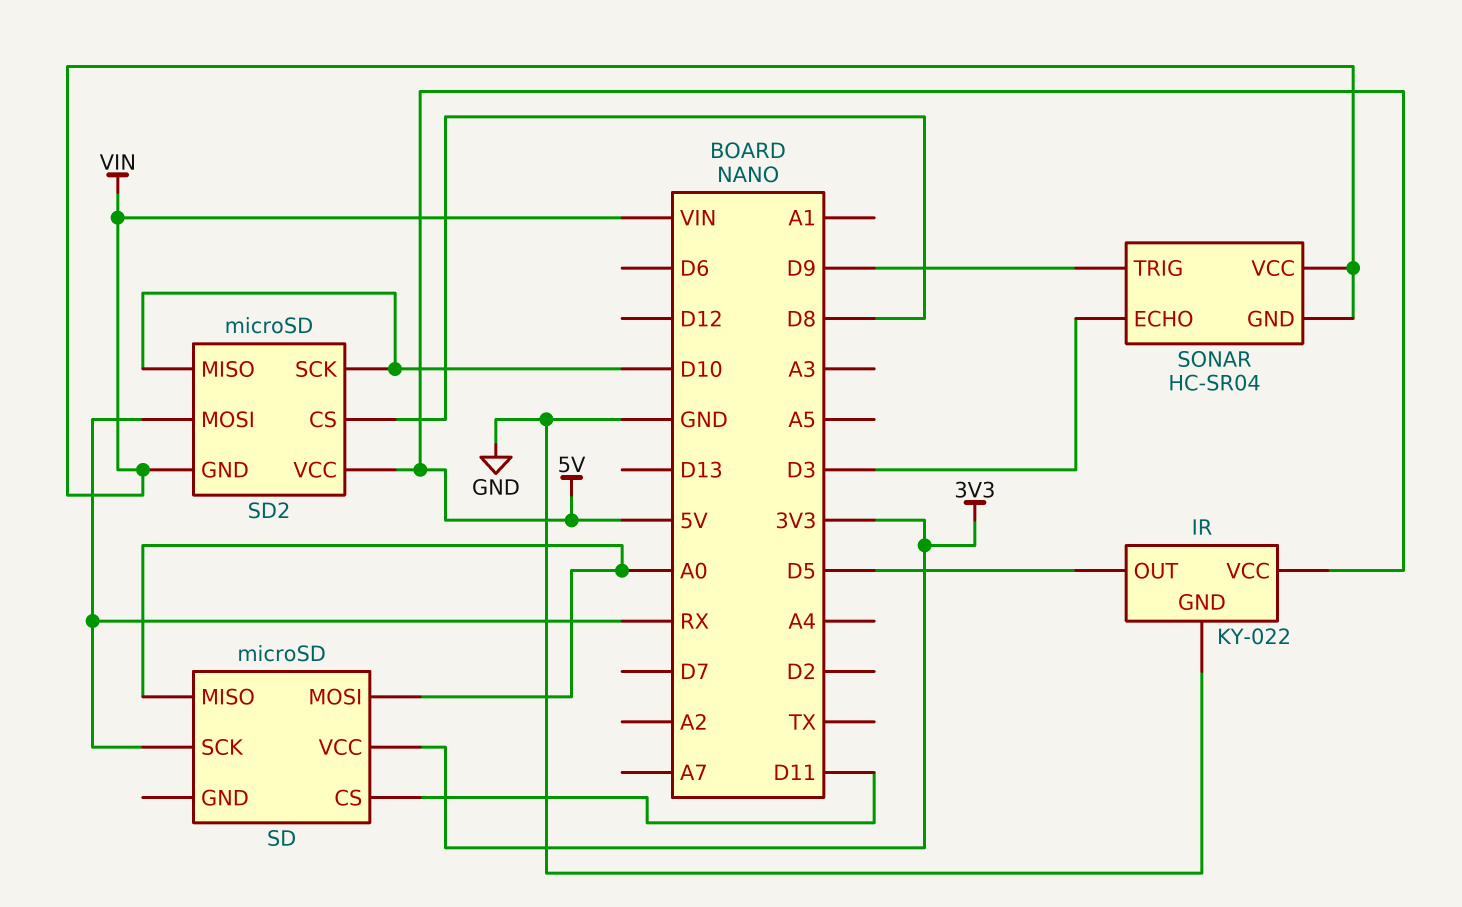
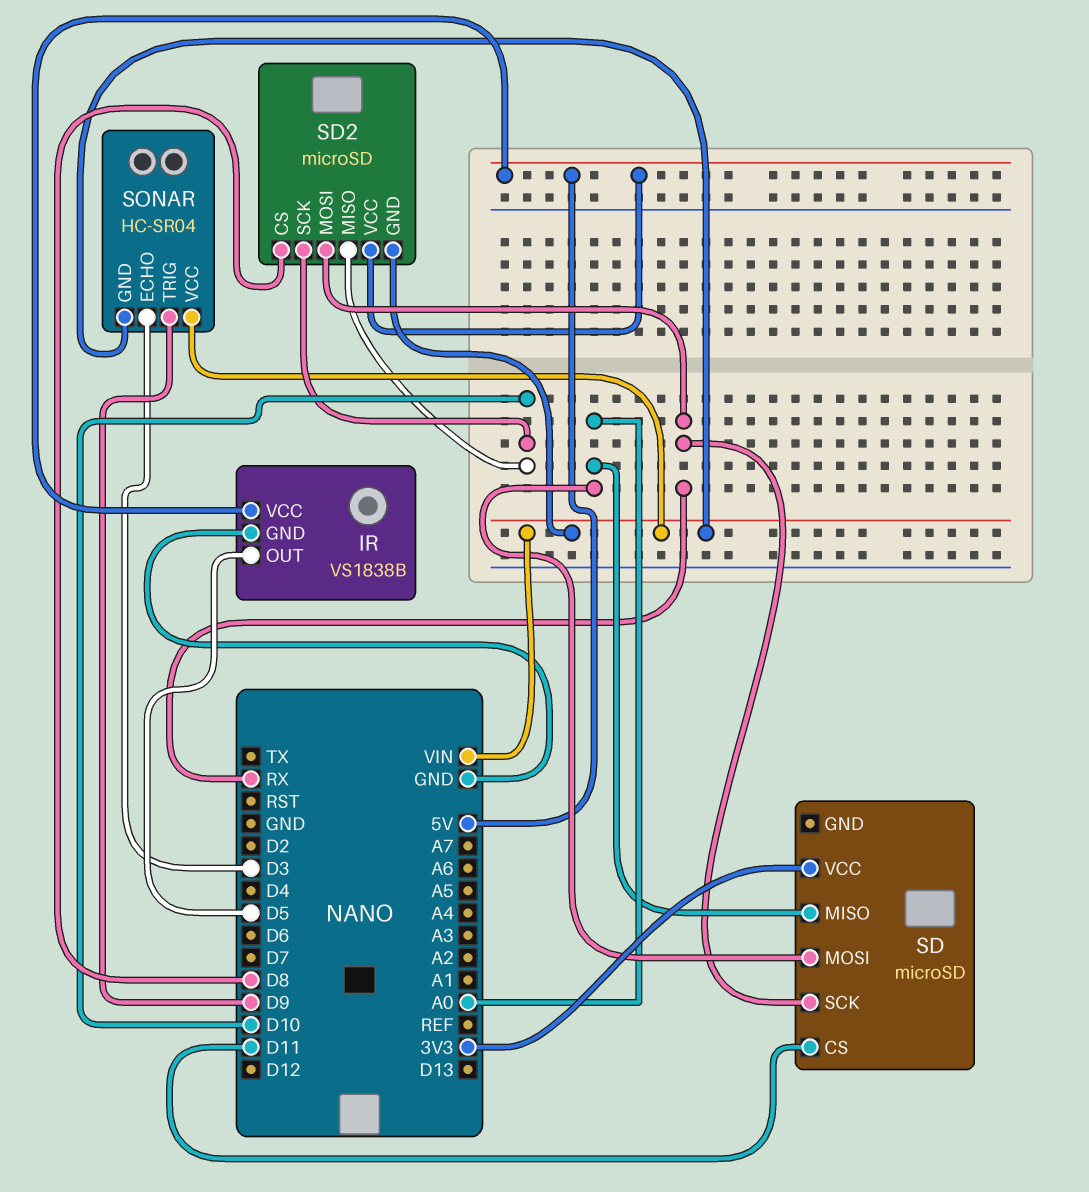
IR: KY-022 -> VS1838B

